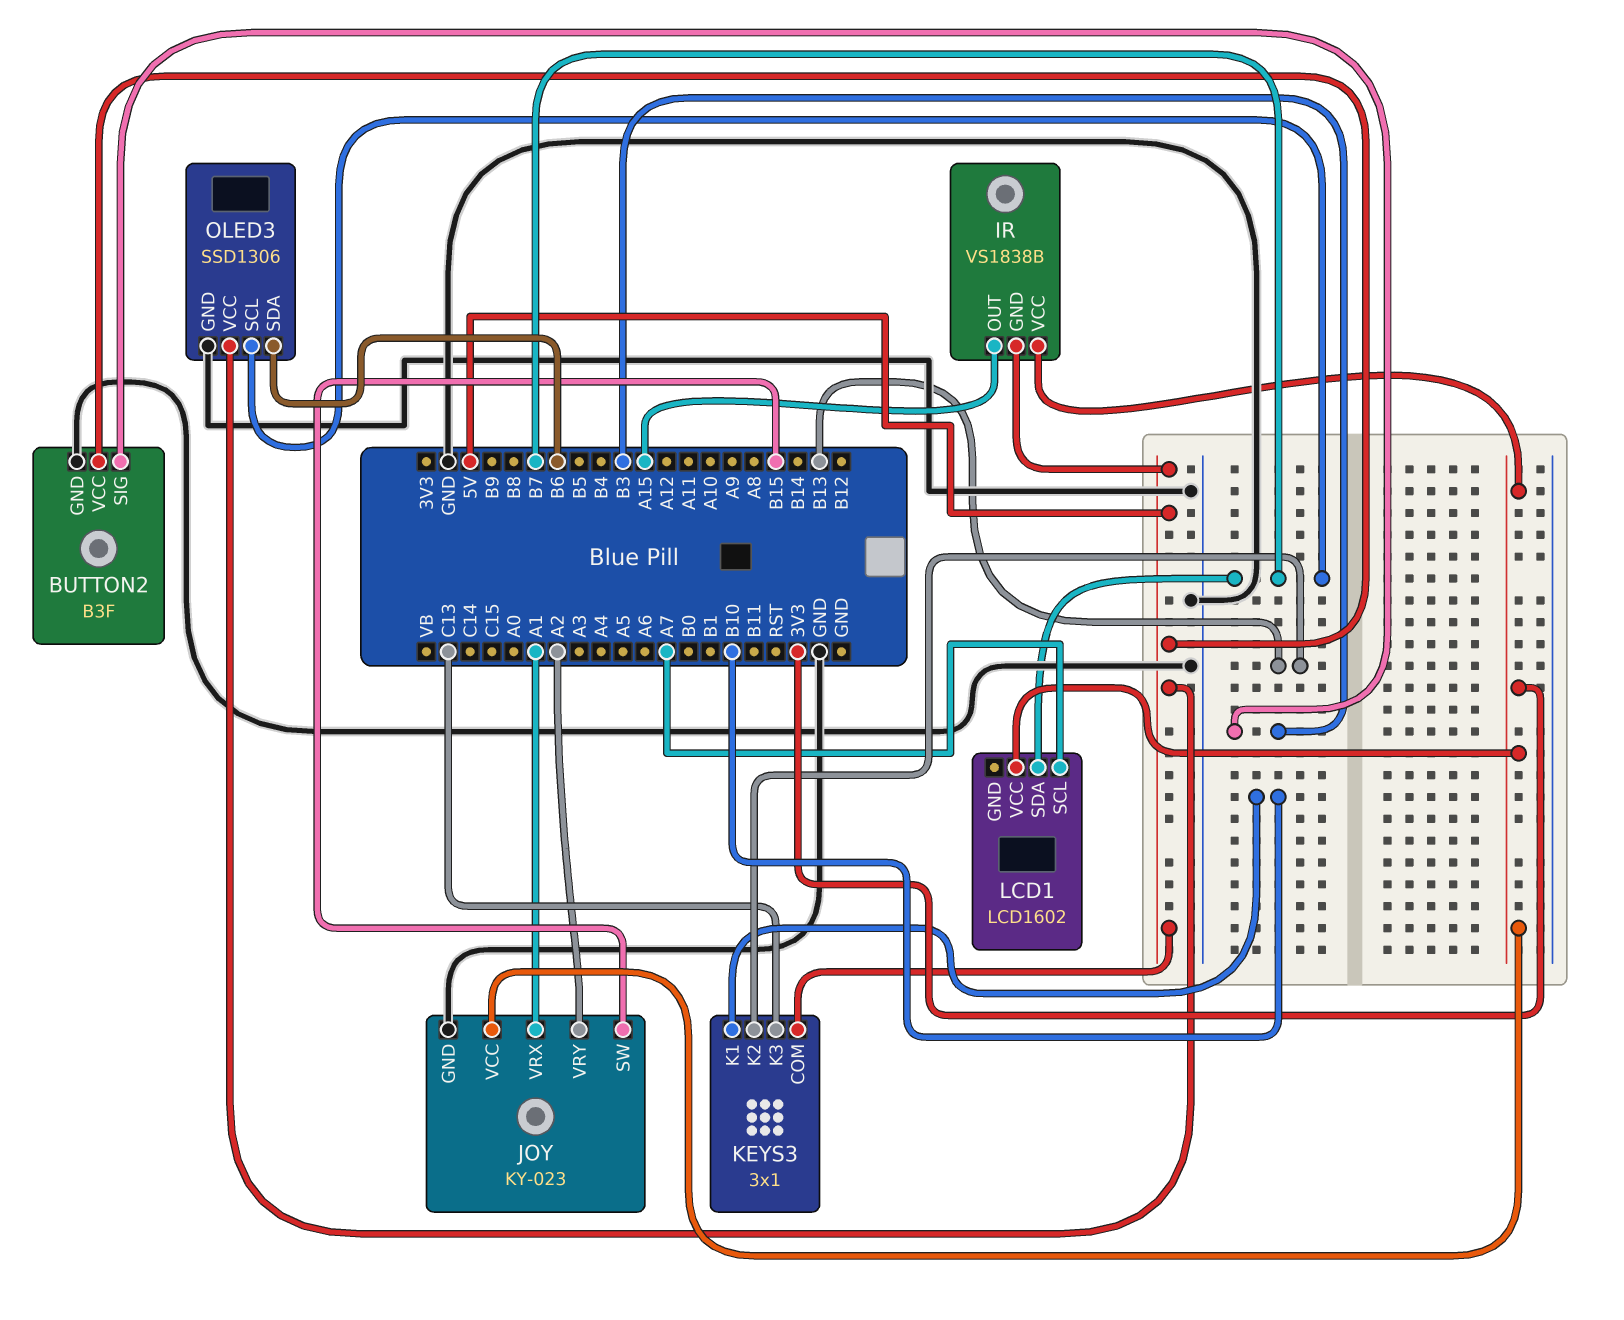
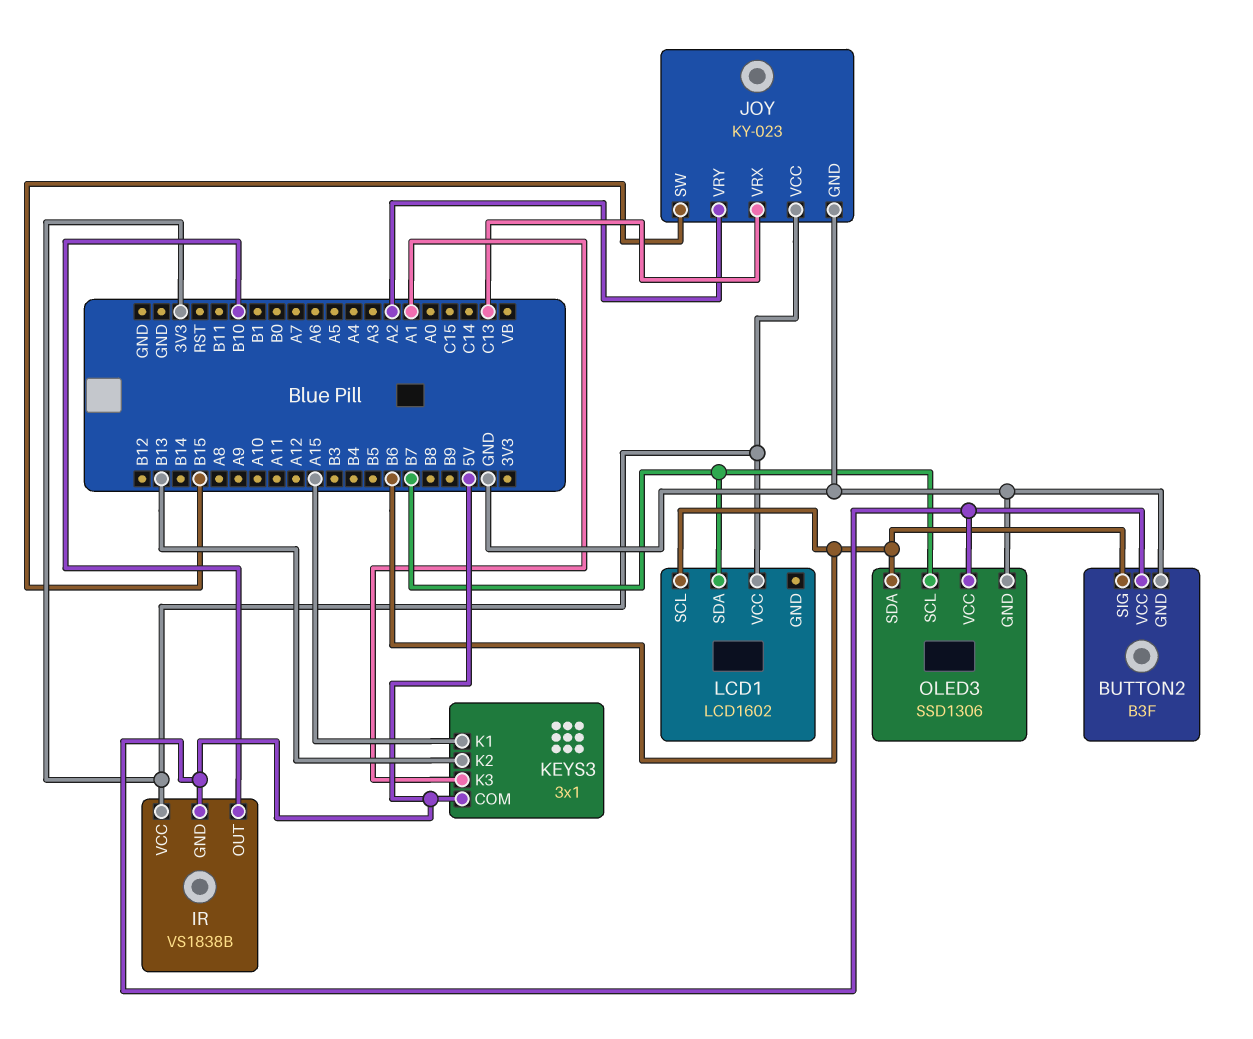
BUTTON2 pin SIG: B3 -> B6
IR pin OUT: A15 -> B10
JOY pin VRX: A1 -> C13
KEYS3 pin K1: B10 -> A15
KEYS3 pin K3: C13 -> A1
LCD1 pin SCL: A7 -> B6

